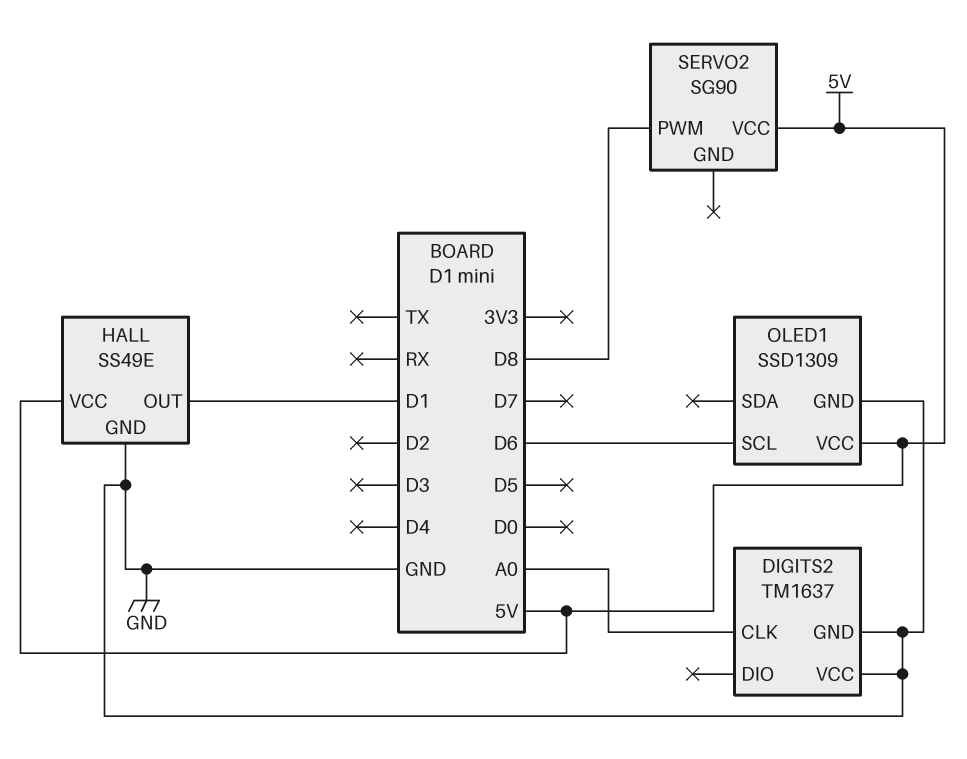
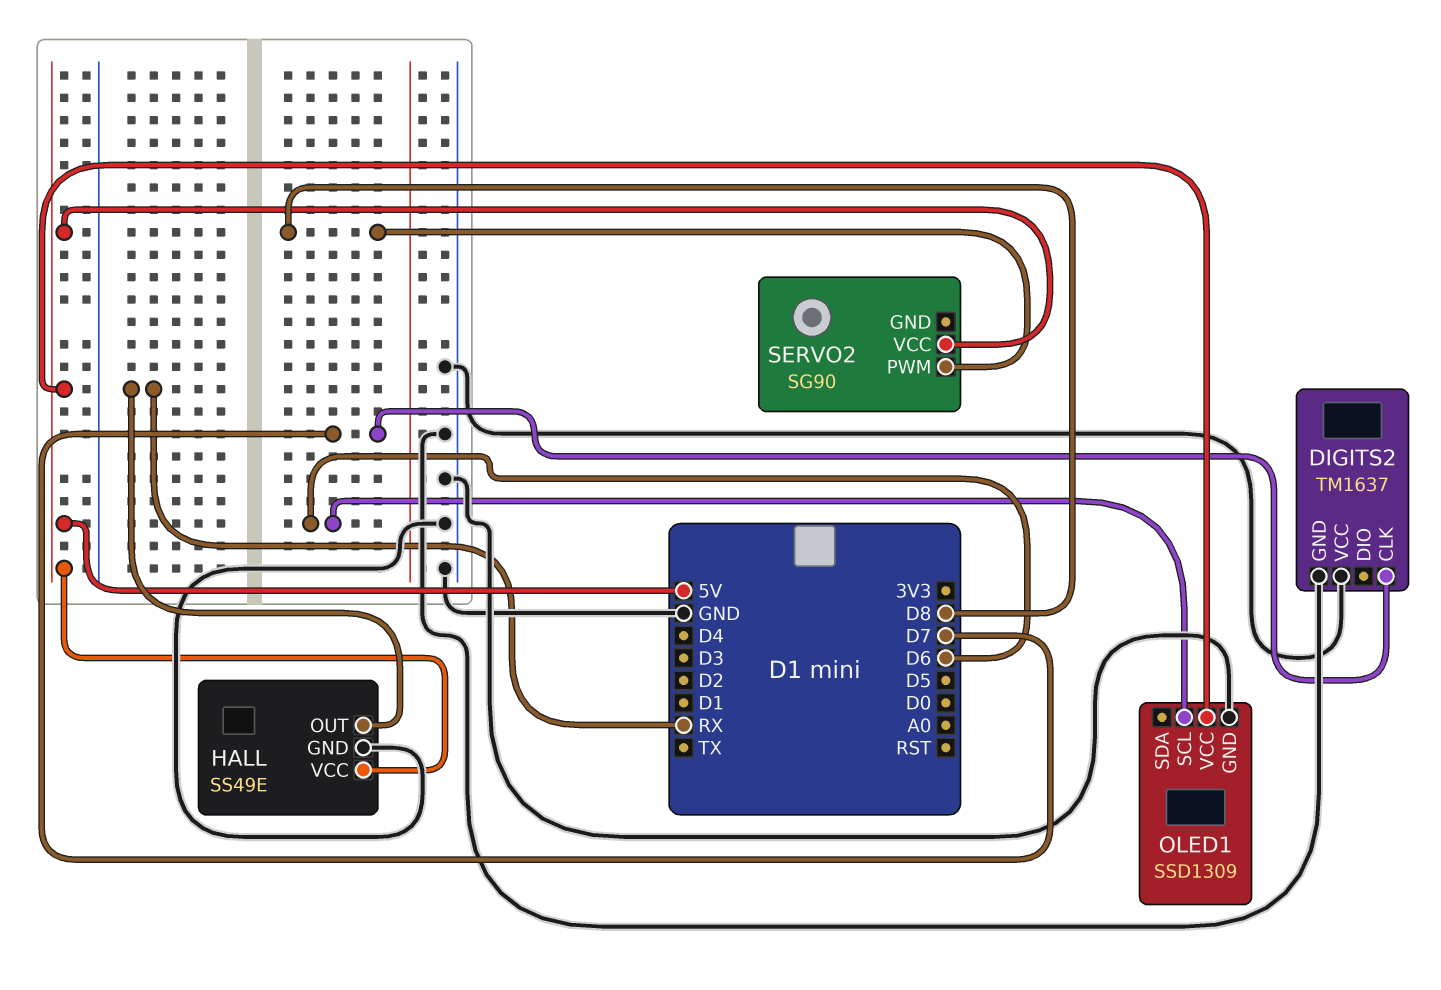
DIGITS2 pin CLK: A0 -> D7
HALL pin OUT: D1 -> RX

